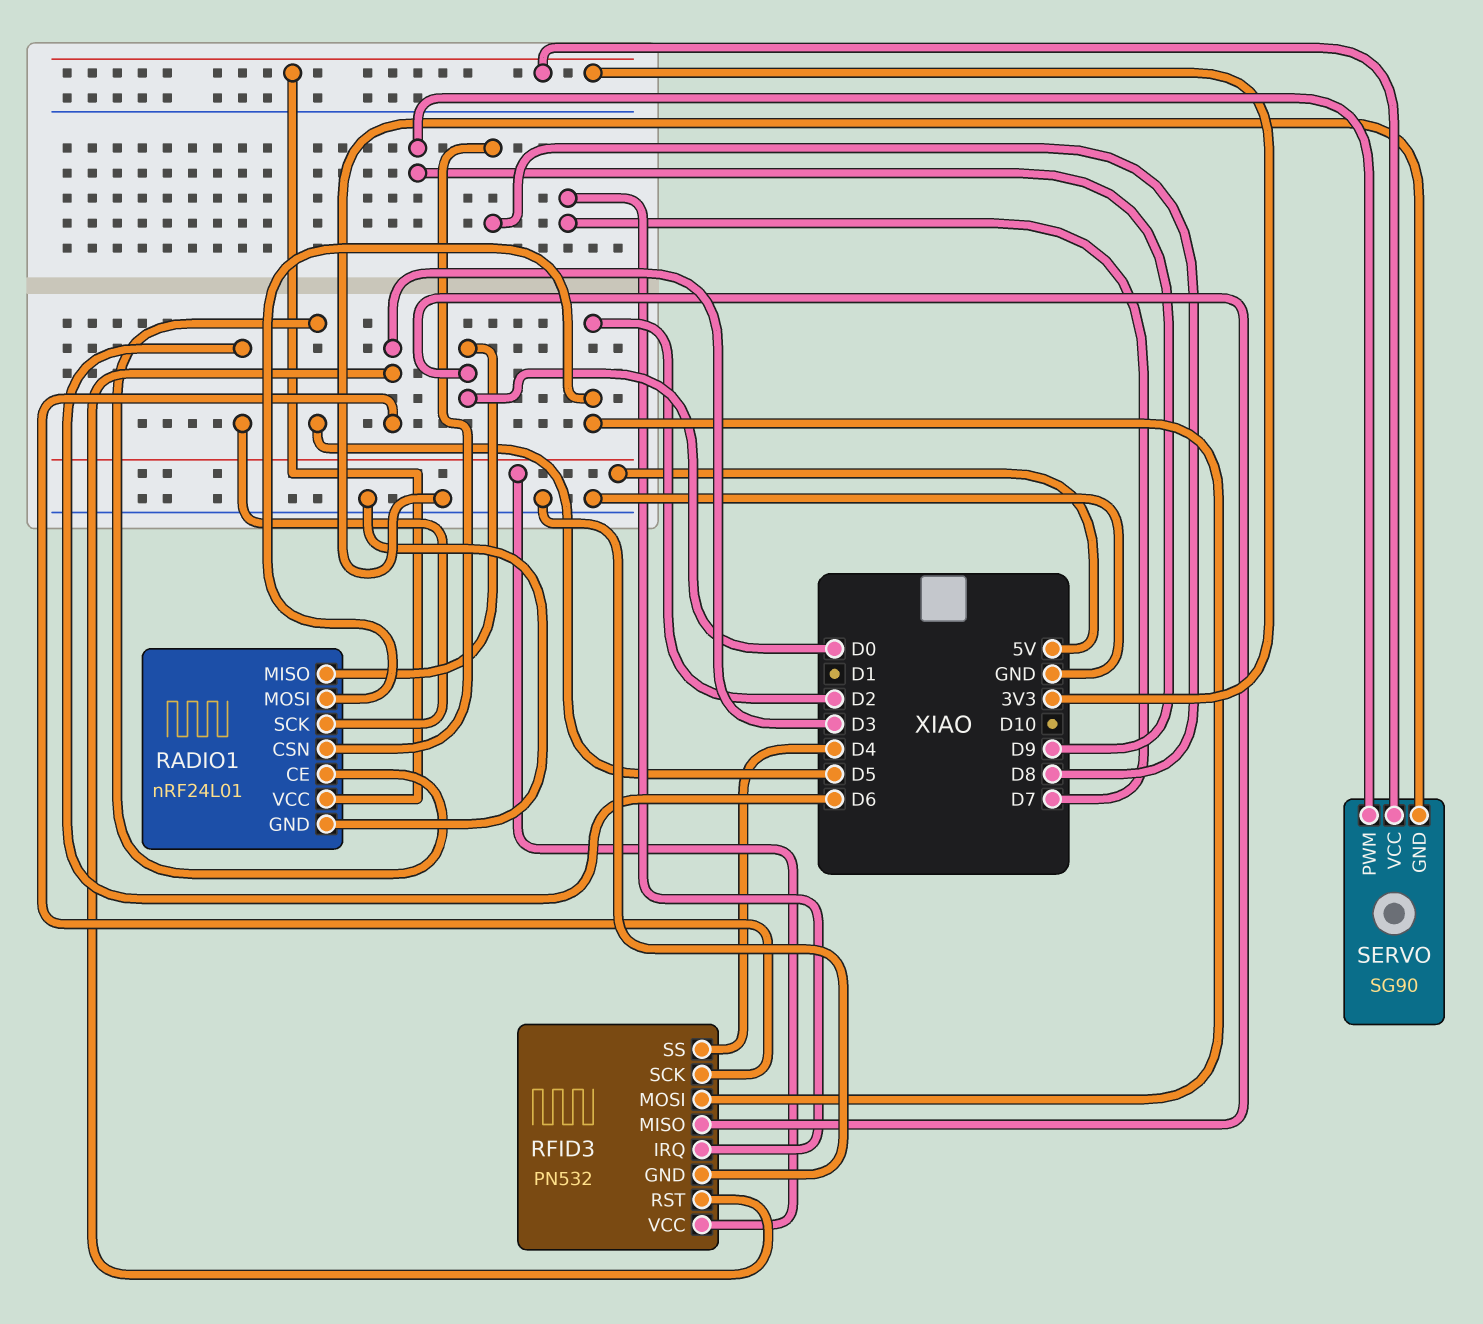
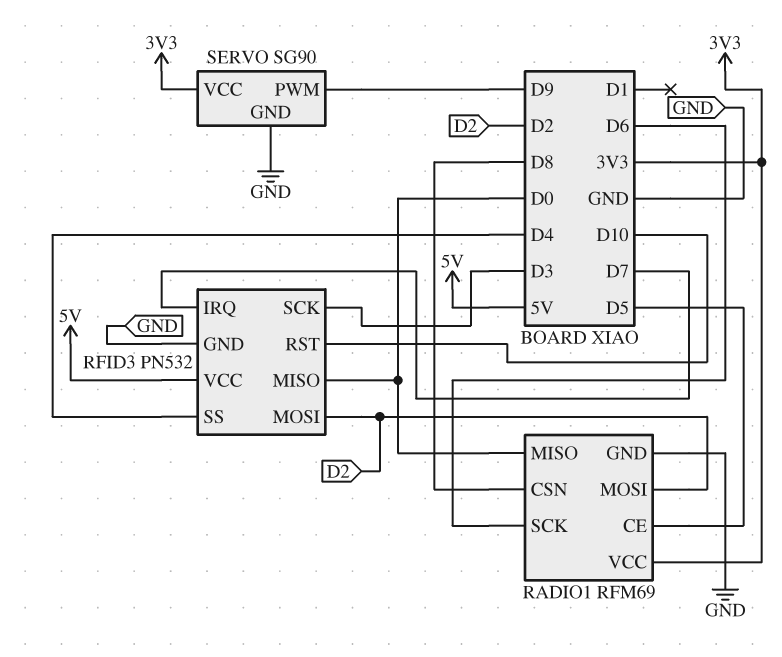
RADIO1: nRF24L01 -> RFM69
RFID3 pin RST: D3 -> D10

